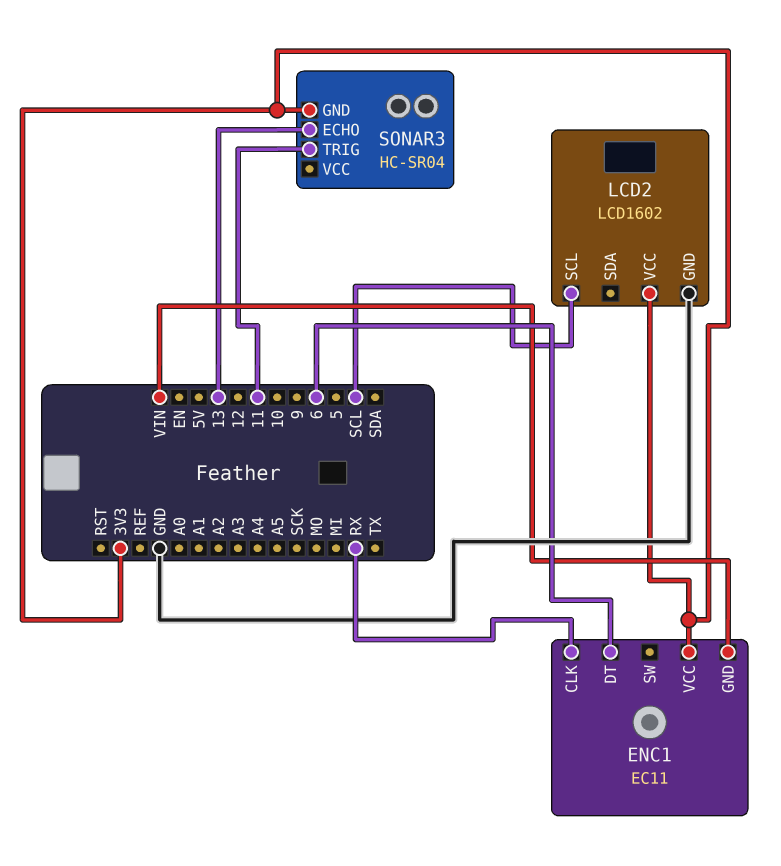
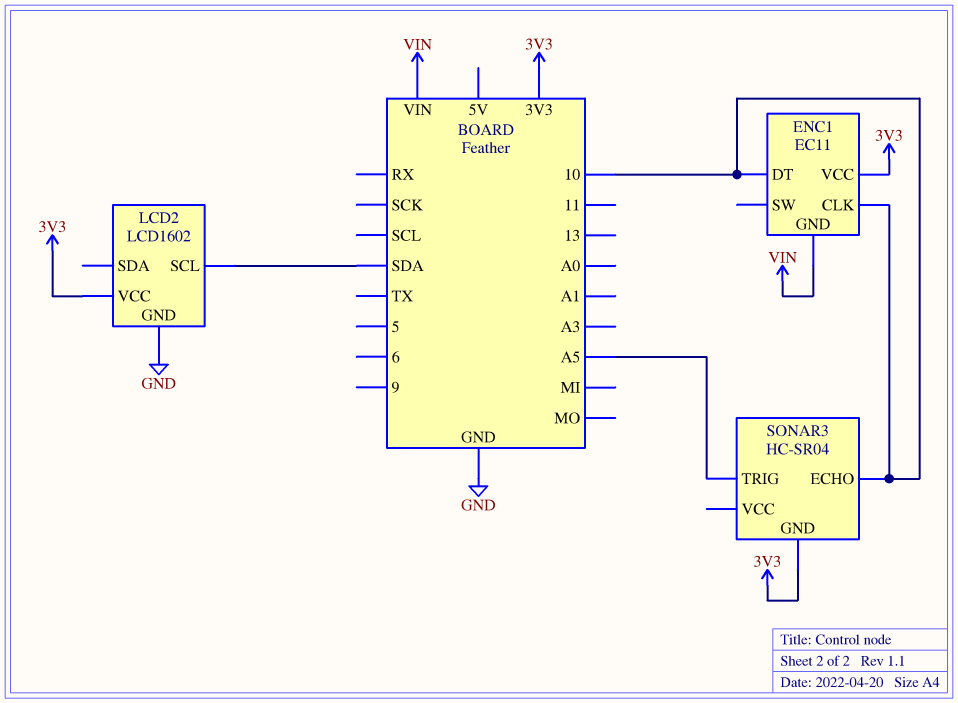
ENC1 pin CLK: RX -> 10
ENC1 pin DT: 6 -> 10
LCD2 pin SCL: SCL -> SDA
SONAR3 pin ECHO: 13 -> 10
SONAR3 pin TRIG: 11 -> A5

